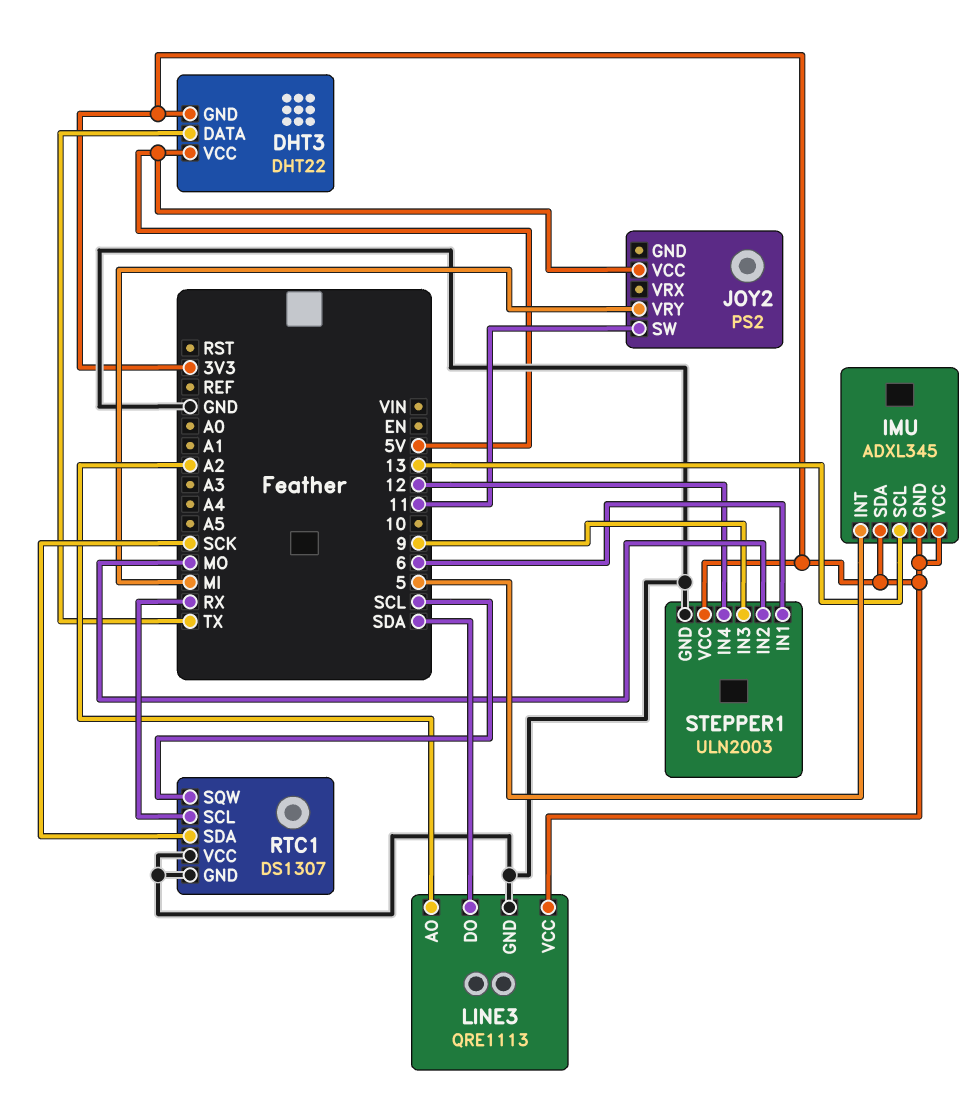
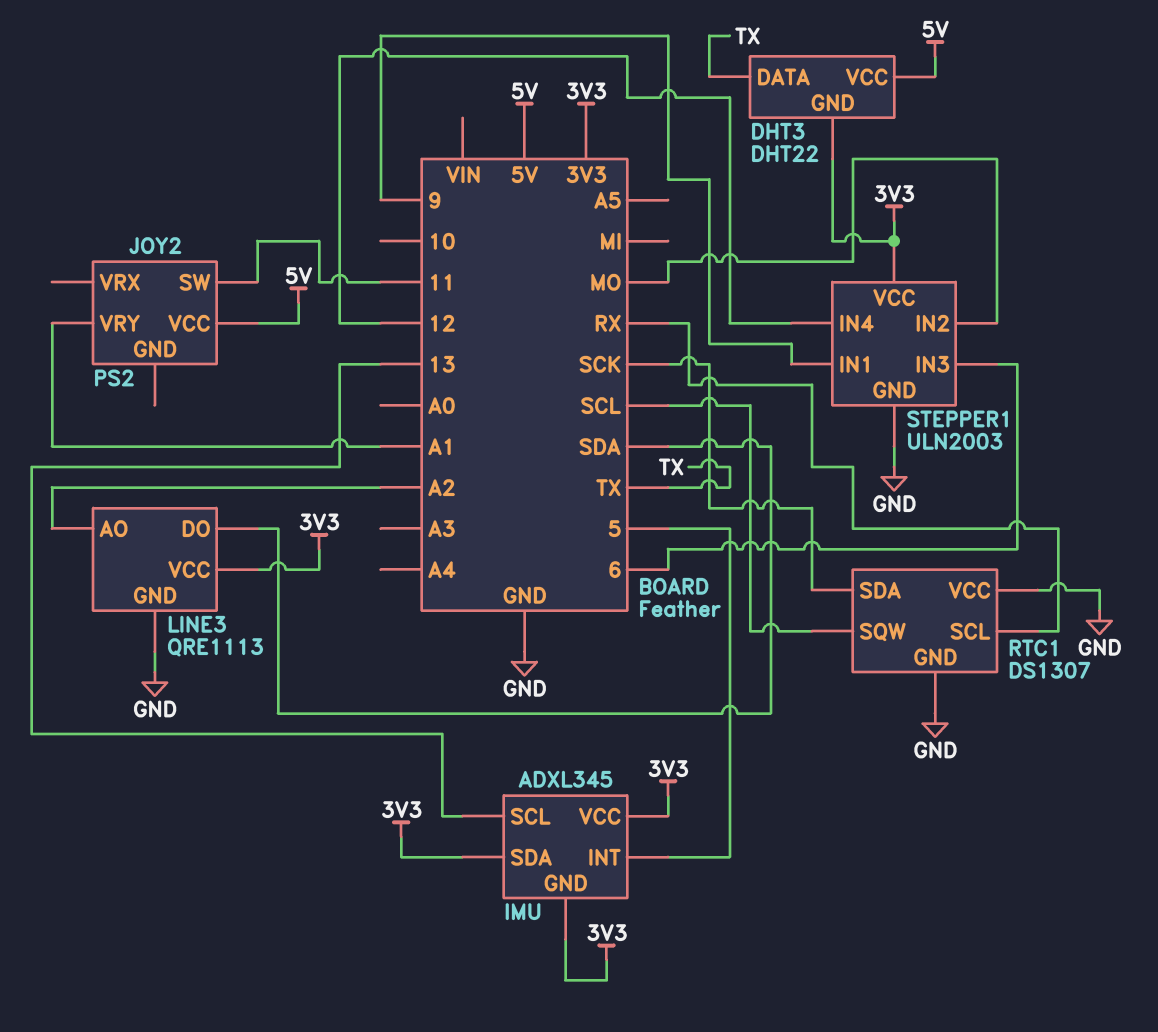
JOY2 pin VRY: MI -> A1
STEPPER1 pin IN1: 6 -> 9
STEPPER1 pin IN3: 9 -> 6

